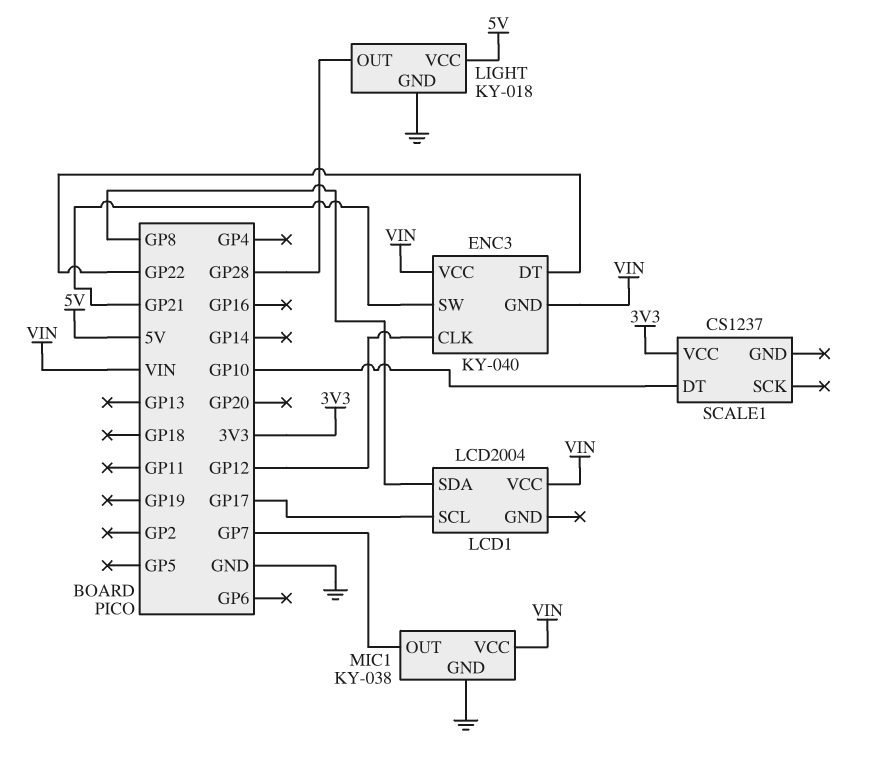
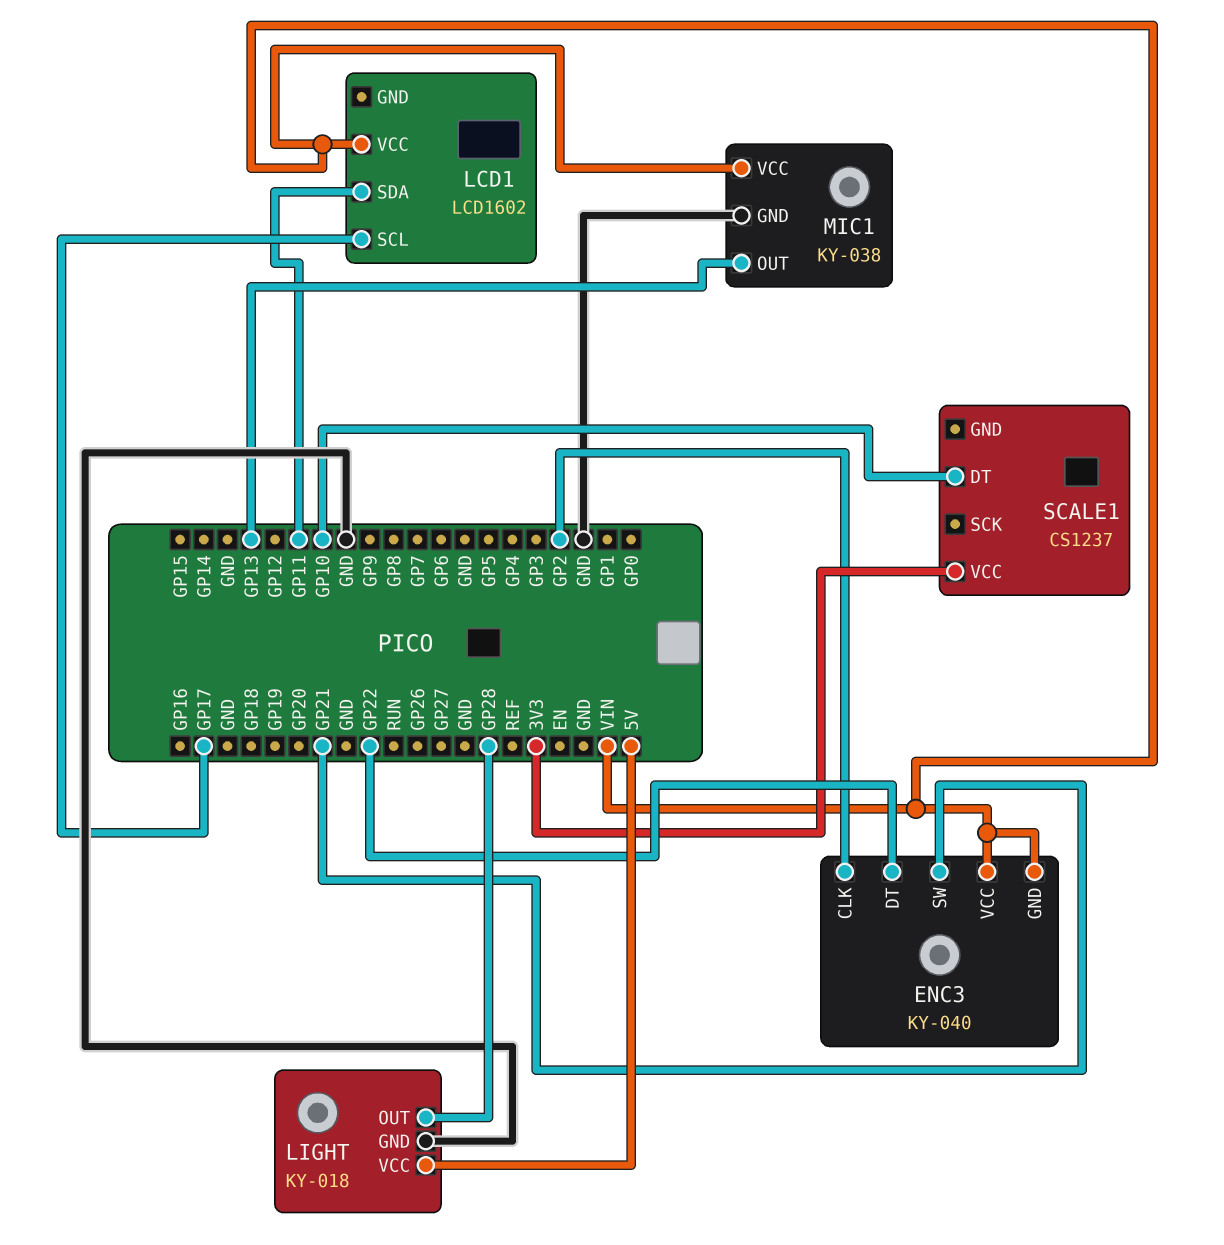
ENC3 pin CLK: GP12 -> GP2
LCD1: LCD2004 -> LCD1602
LCD1 pin SDA: GP8 -> GP11
MIC1 pin OUT: GP7 -> GP13

